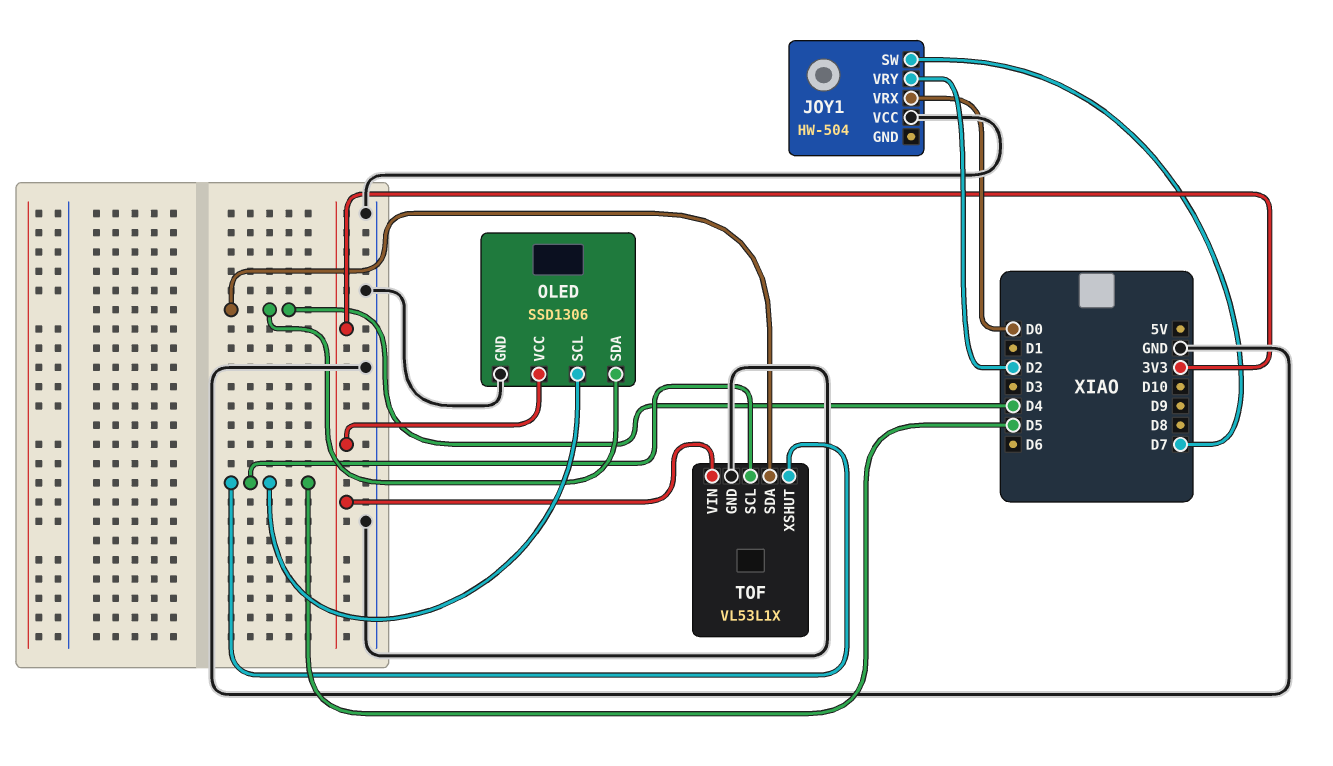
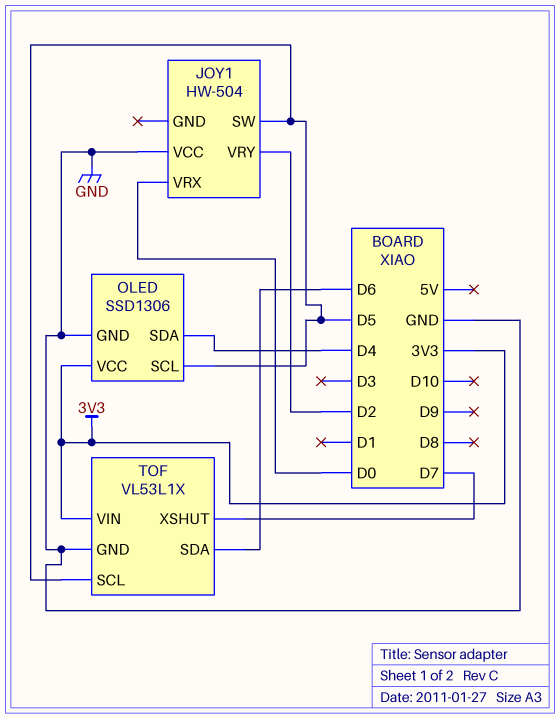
JOY1 pin SW: D7 -> D5
TOF pin SDA: D4 -> D6
TOF pin XSHUT: D5 -> D7

